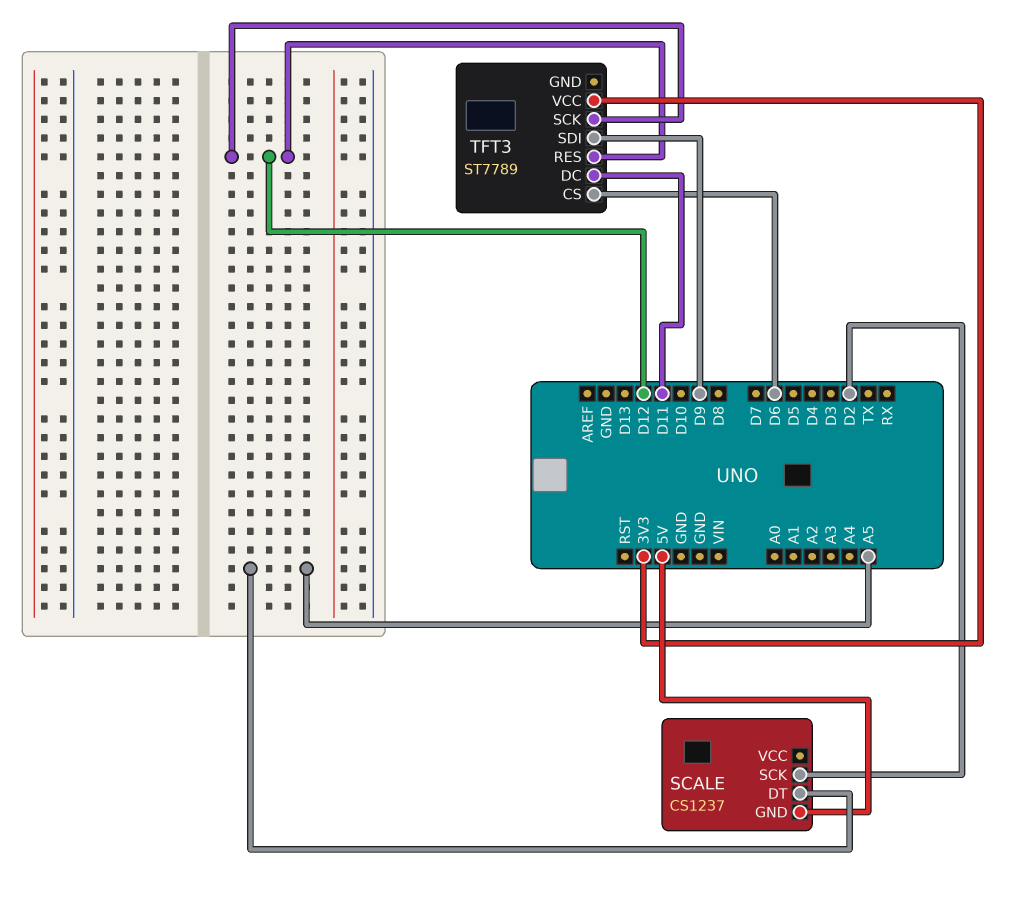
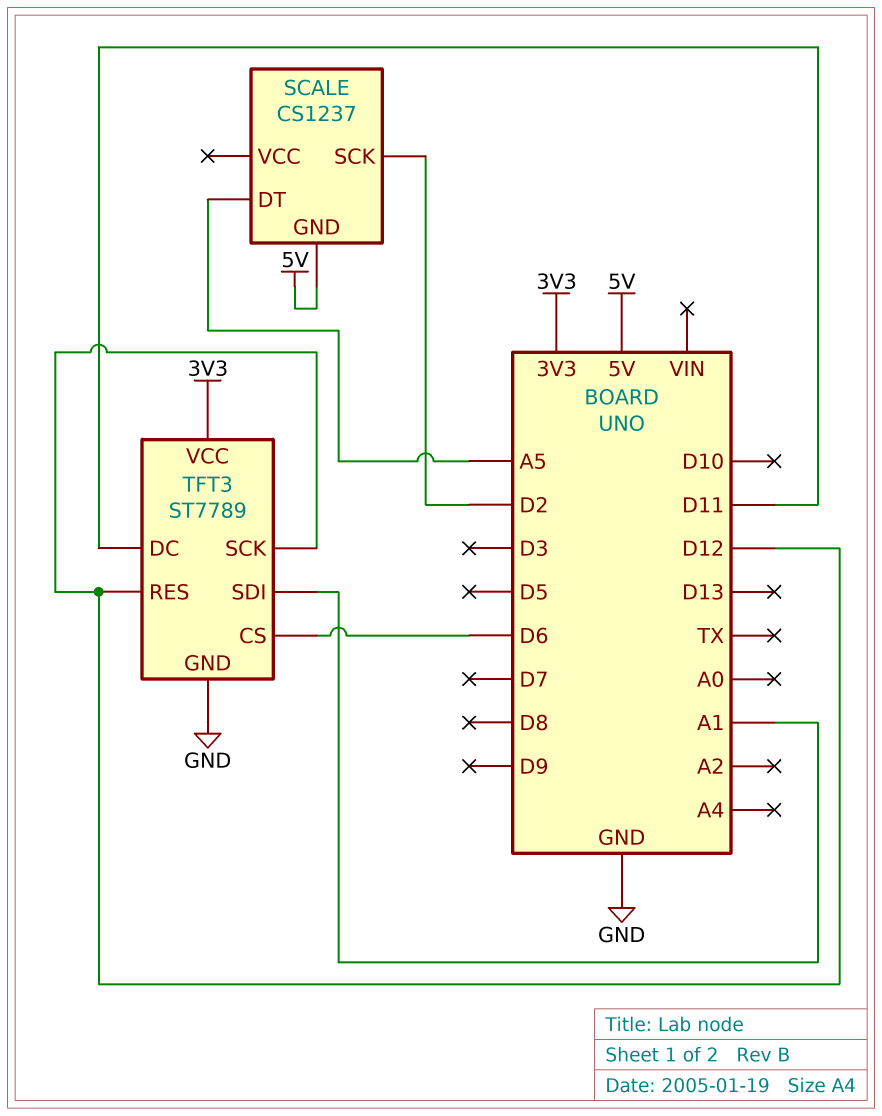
TFT3 pin GND: none -> GND
TFT3 pin SDI: D9 -> A1

